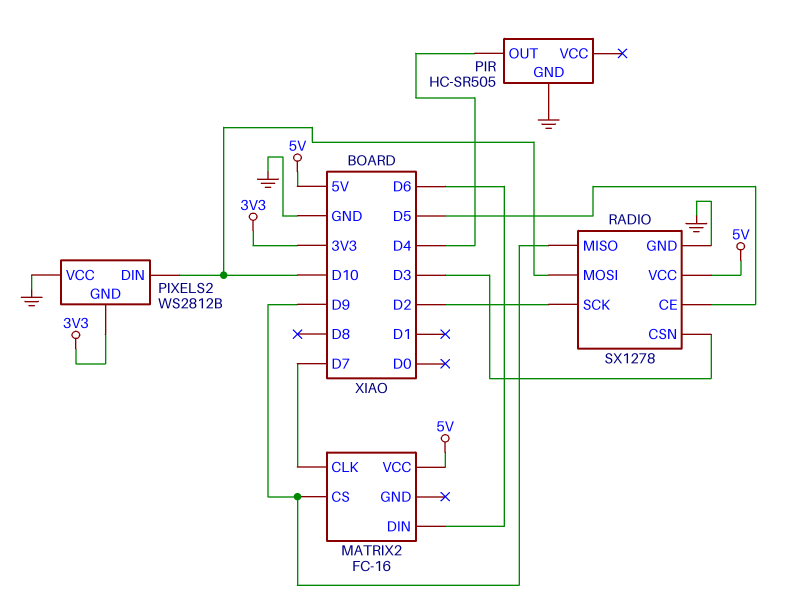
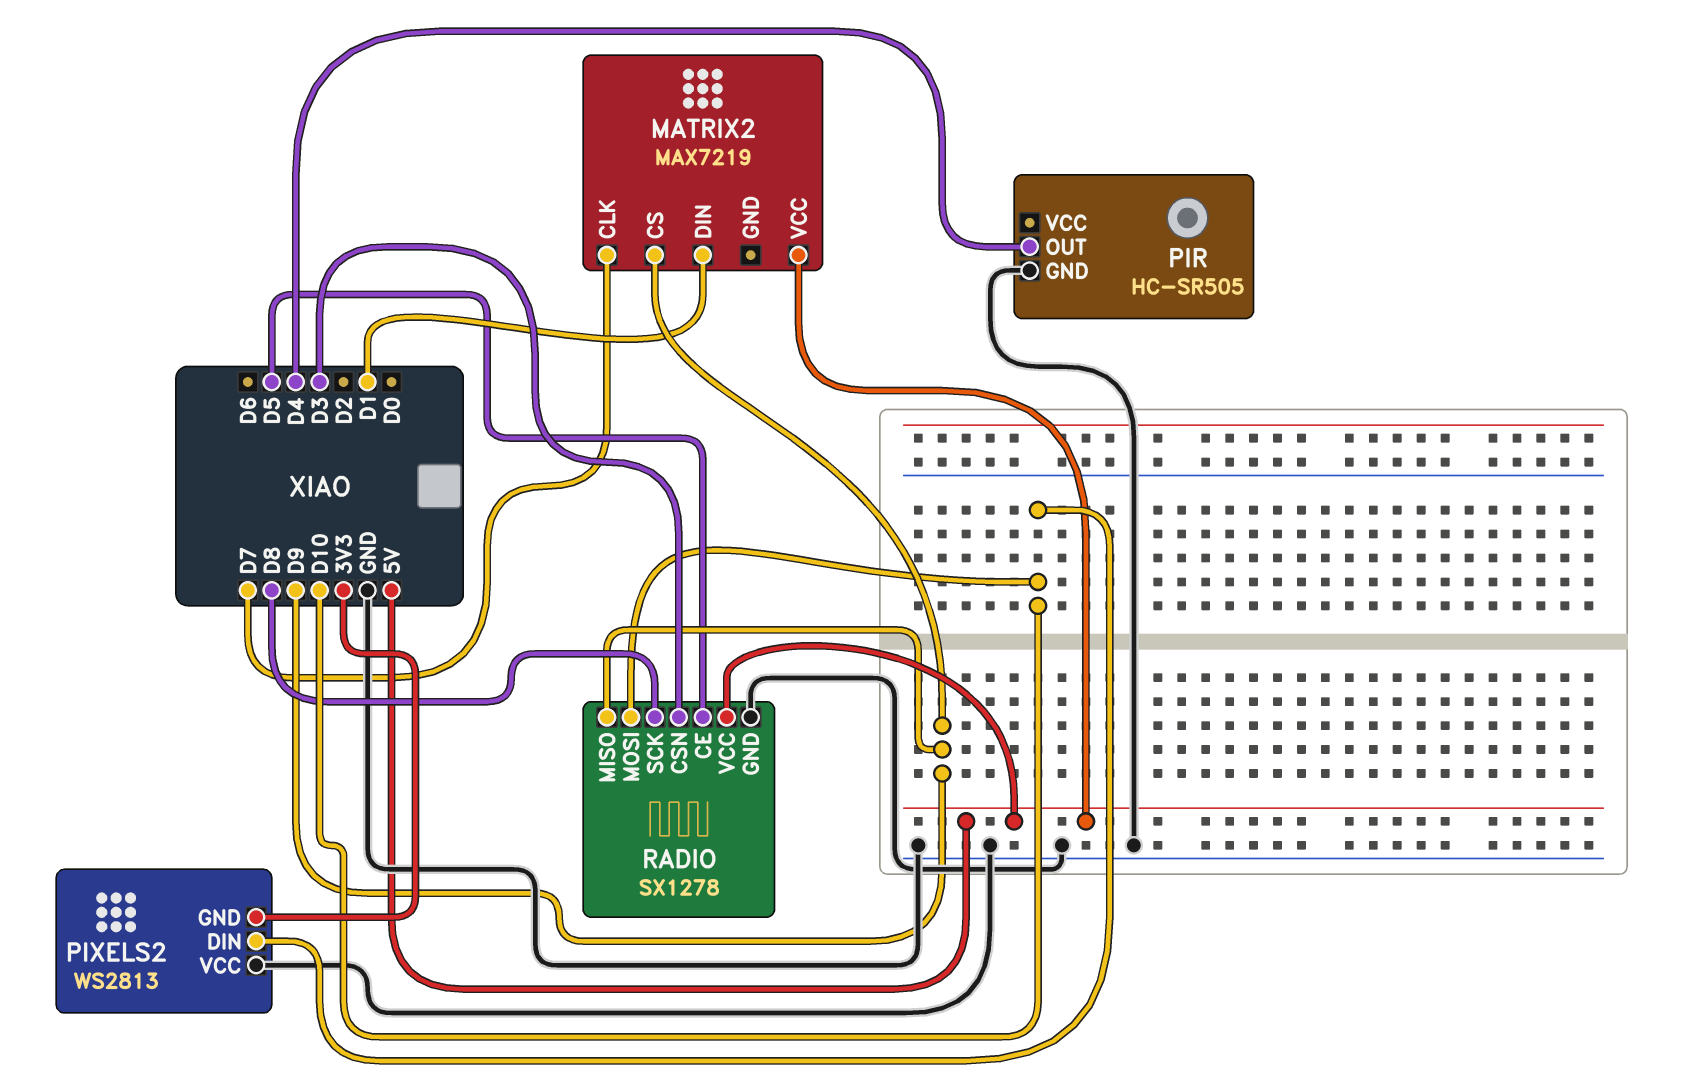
MATRIX2: FC-16 -> MAX7219
MATRIX2 pin DIN: D6 -> D1
PIXELS2: WS2812B -> WS2813
RADIO pin SCK: D2 -> D8

